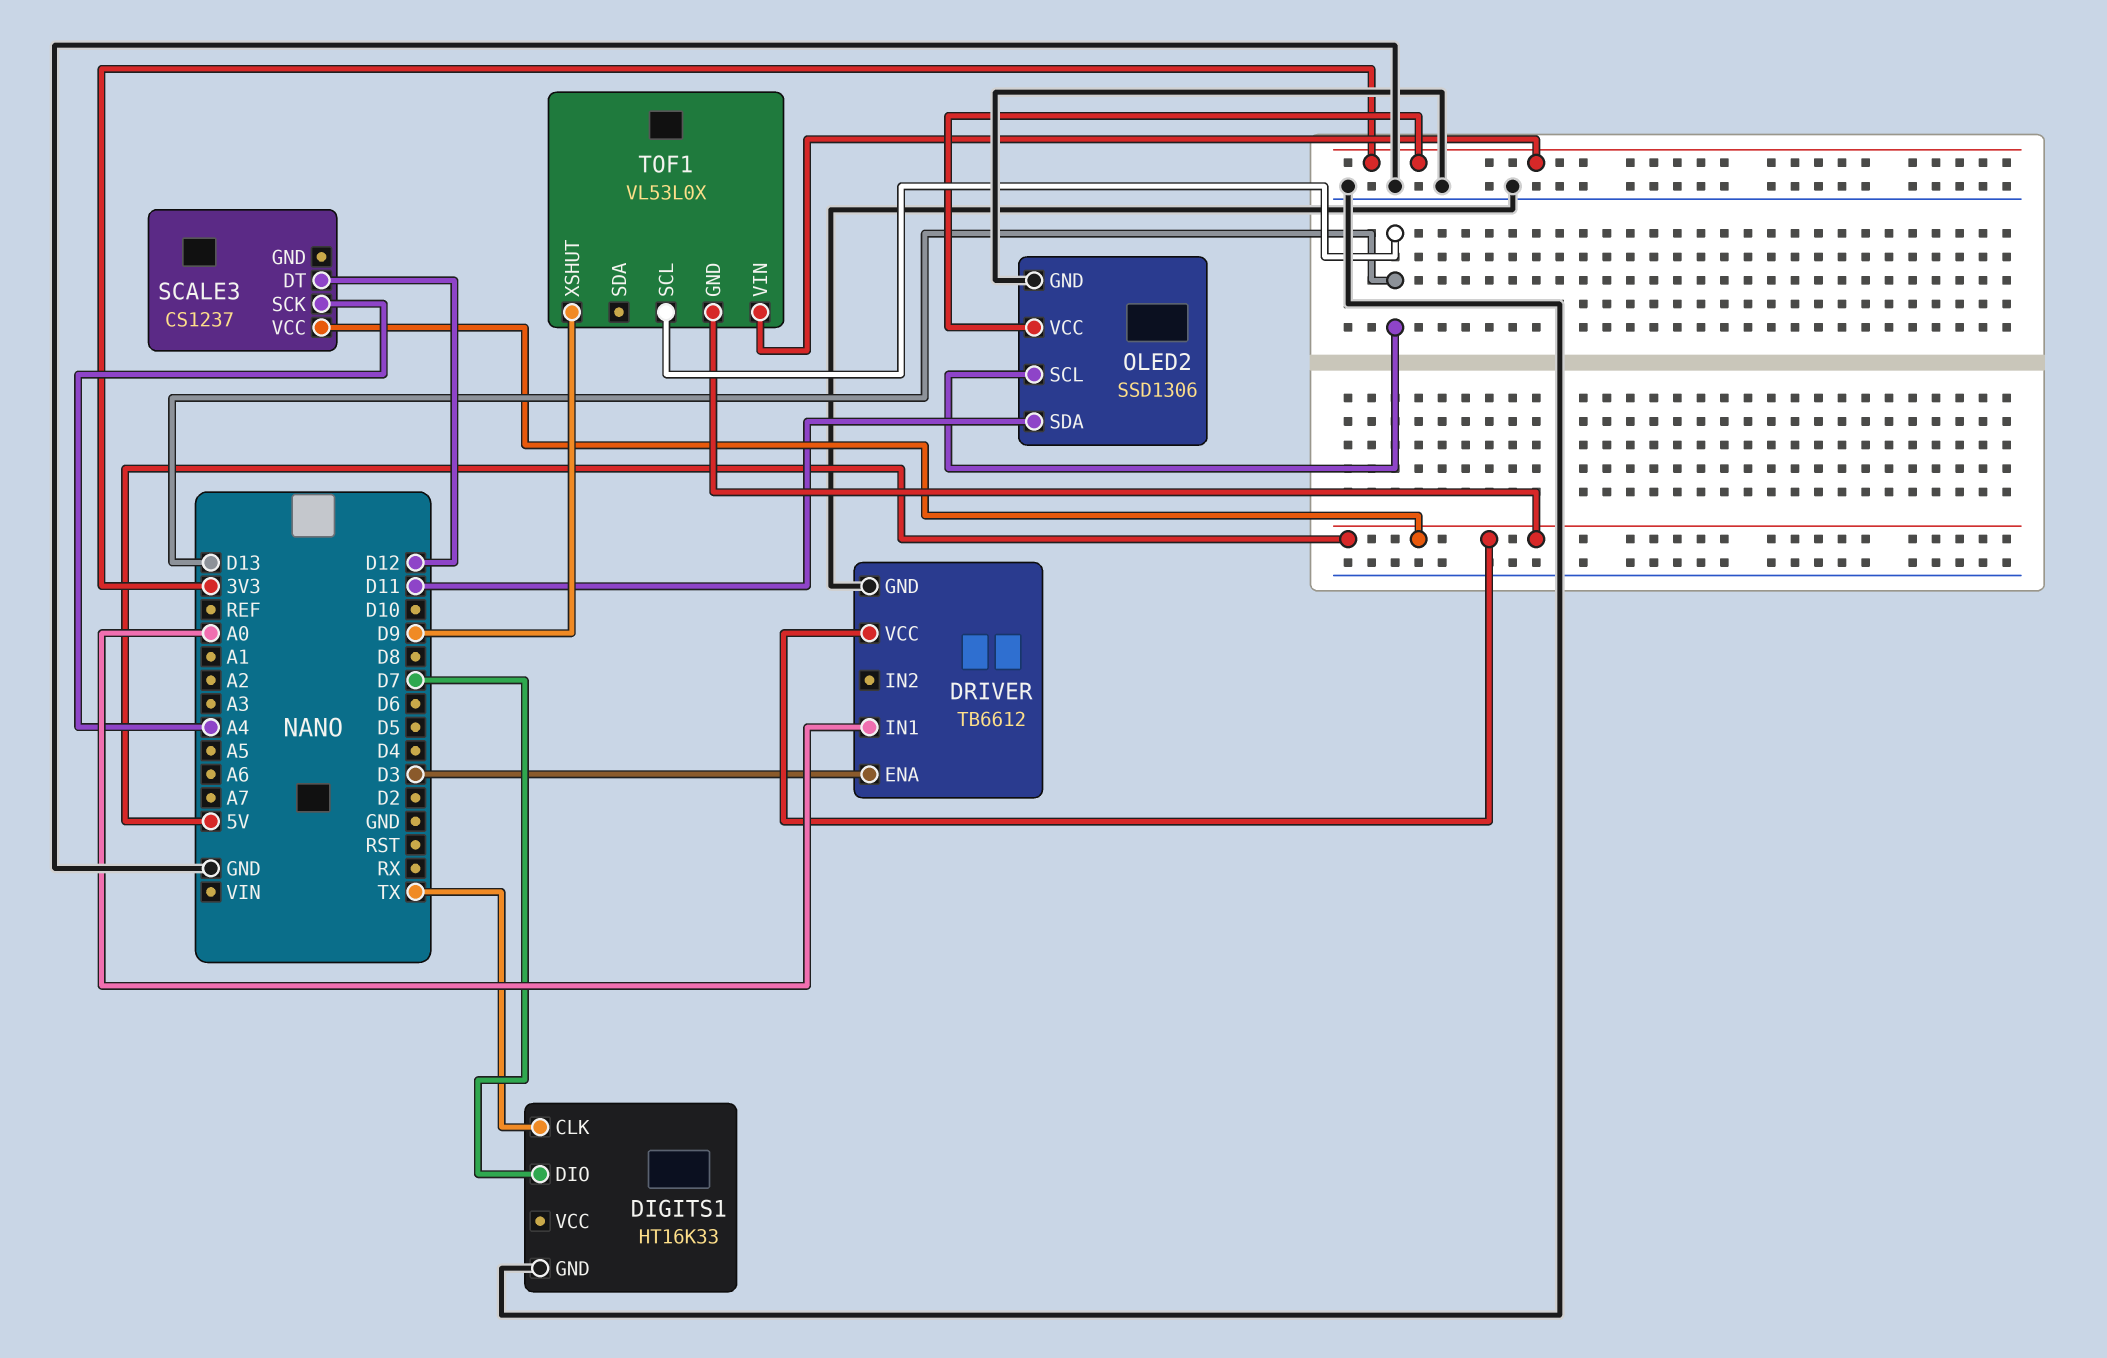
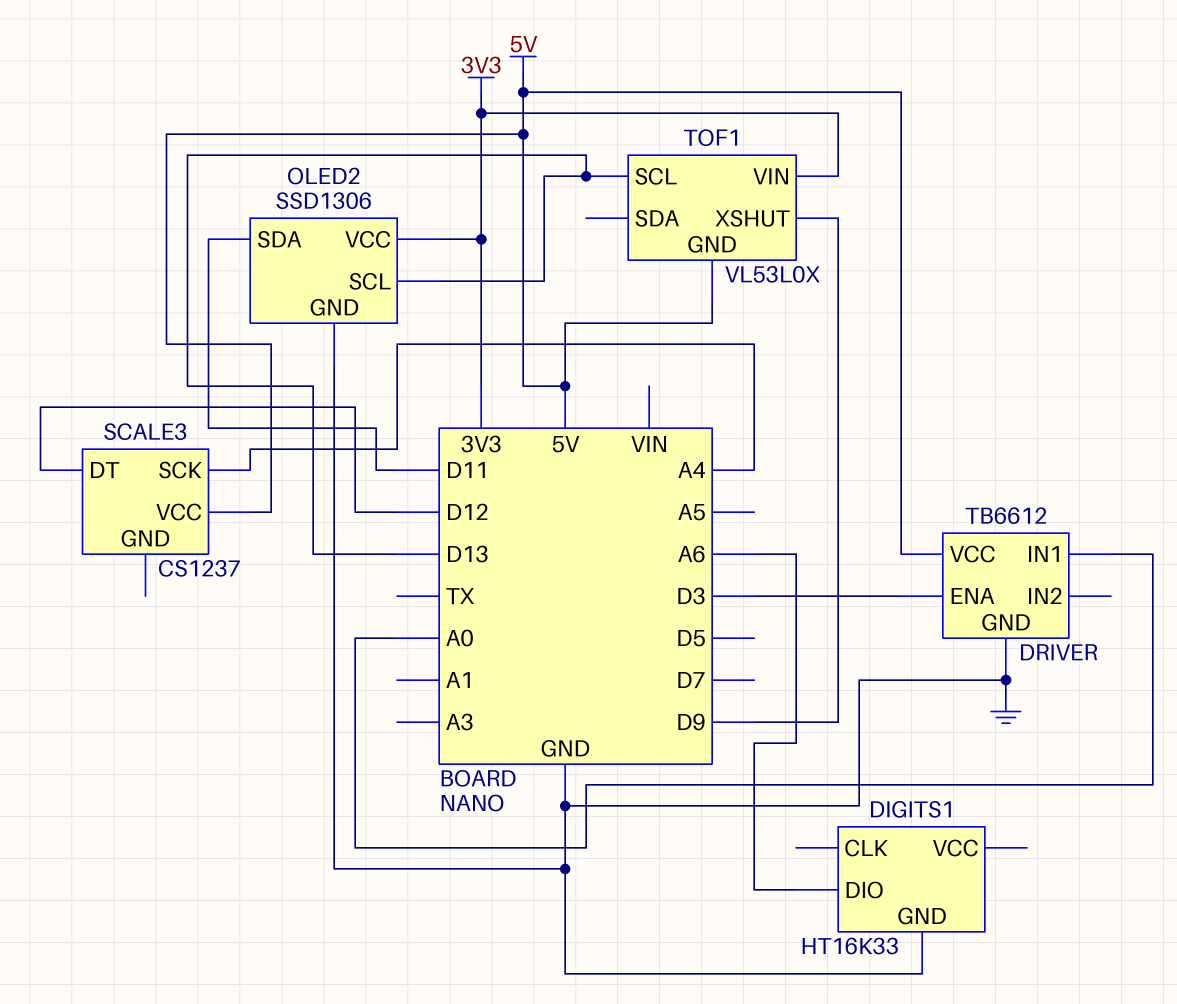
DIGITS1 pin CLK: TX -> none
DIGITS1 pin DIO: D7 -> A6

